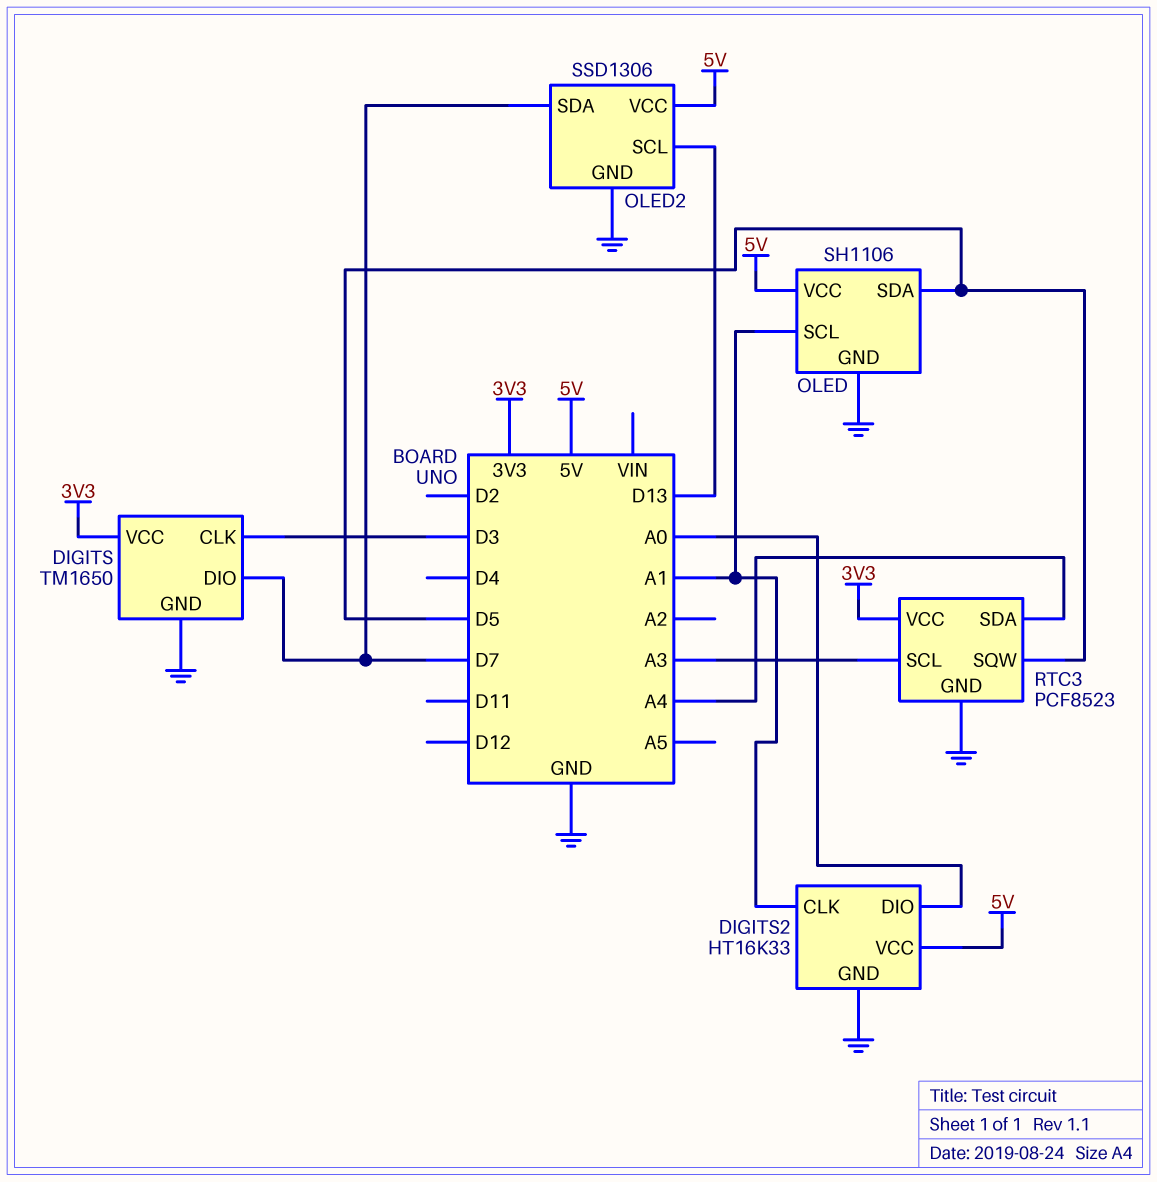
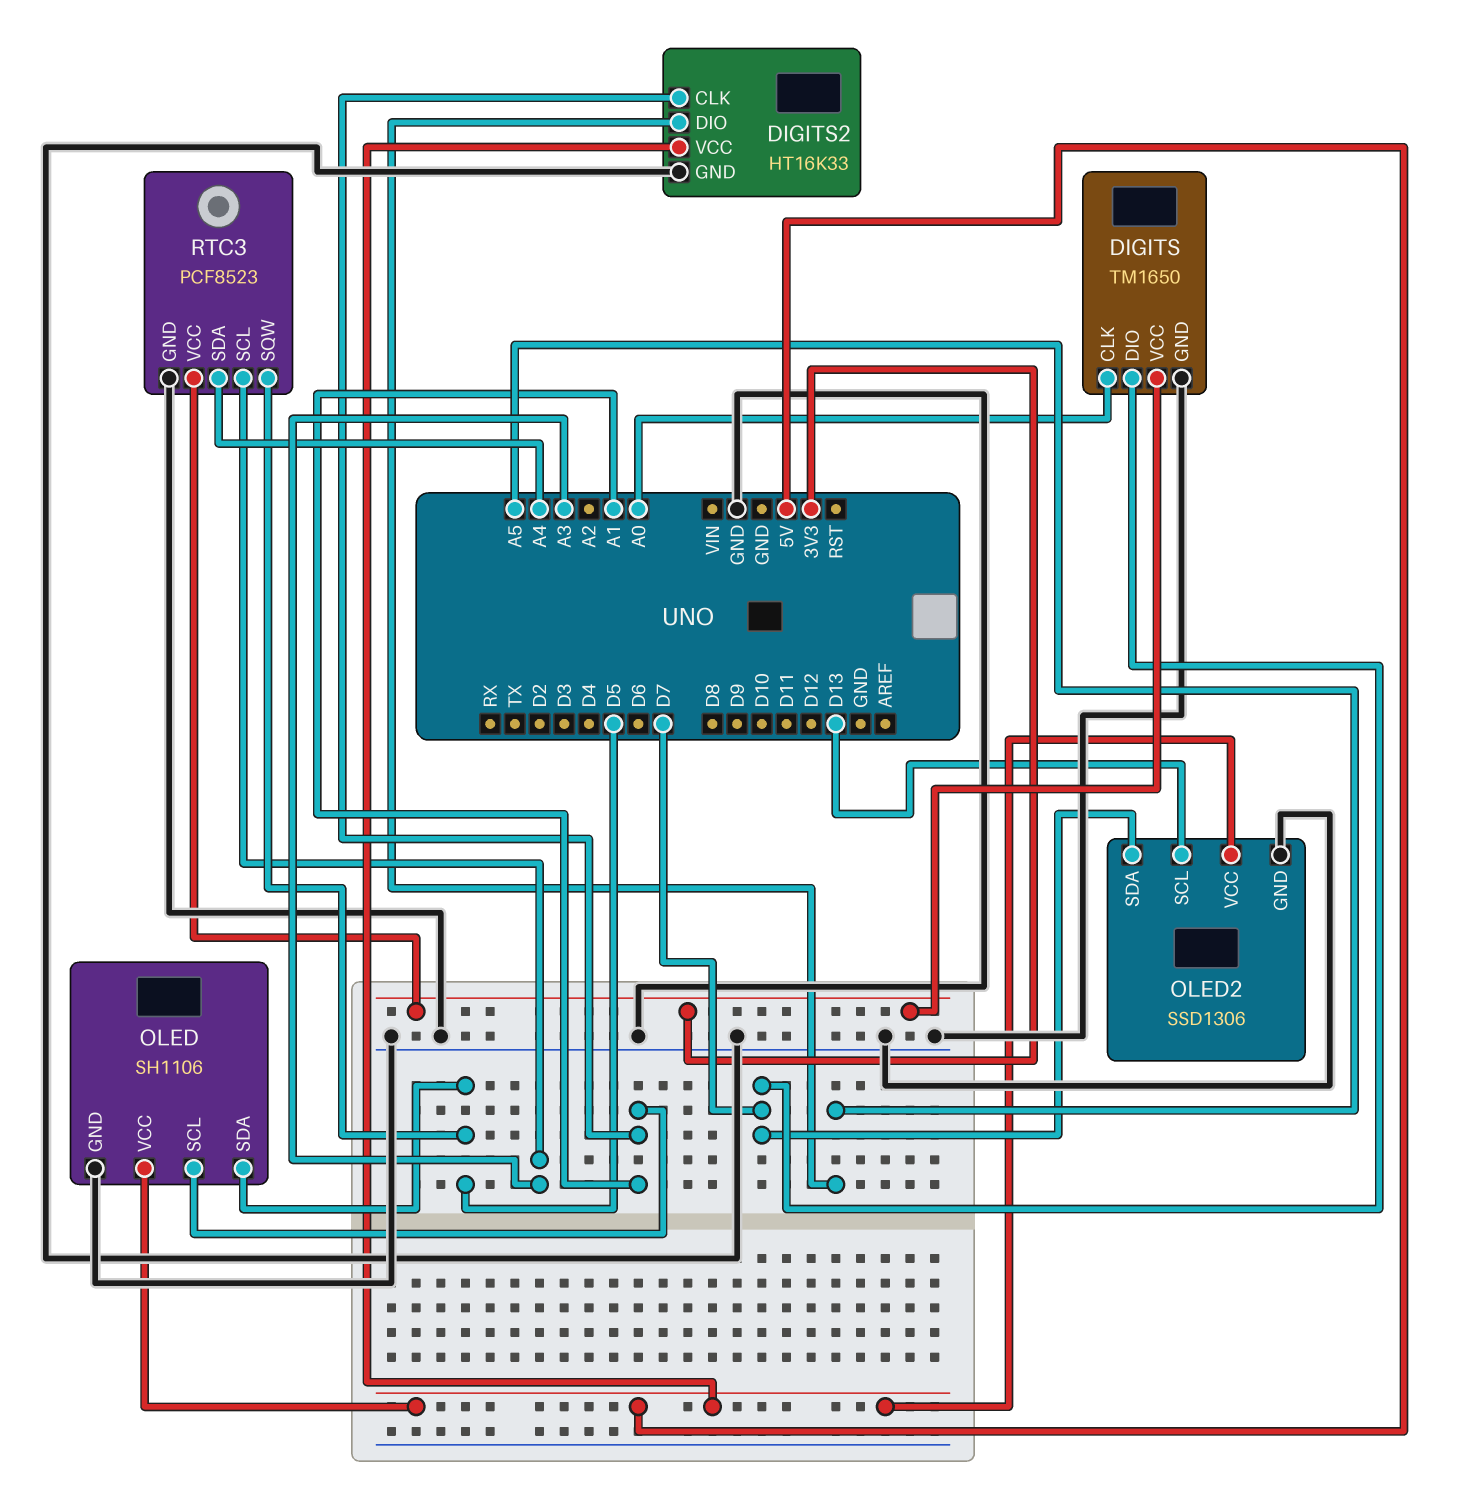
DIGITS pin CLK: D3 -> A0
DIGITS2 pin DIO: A0 -> A5

